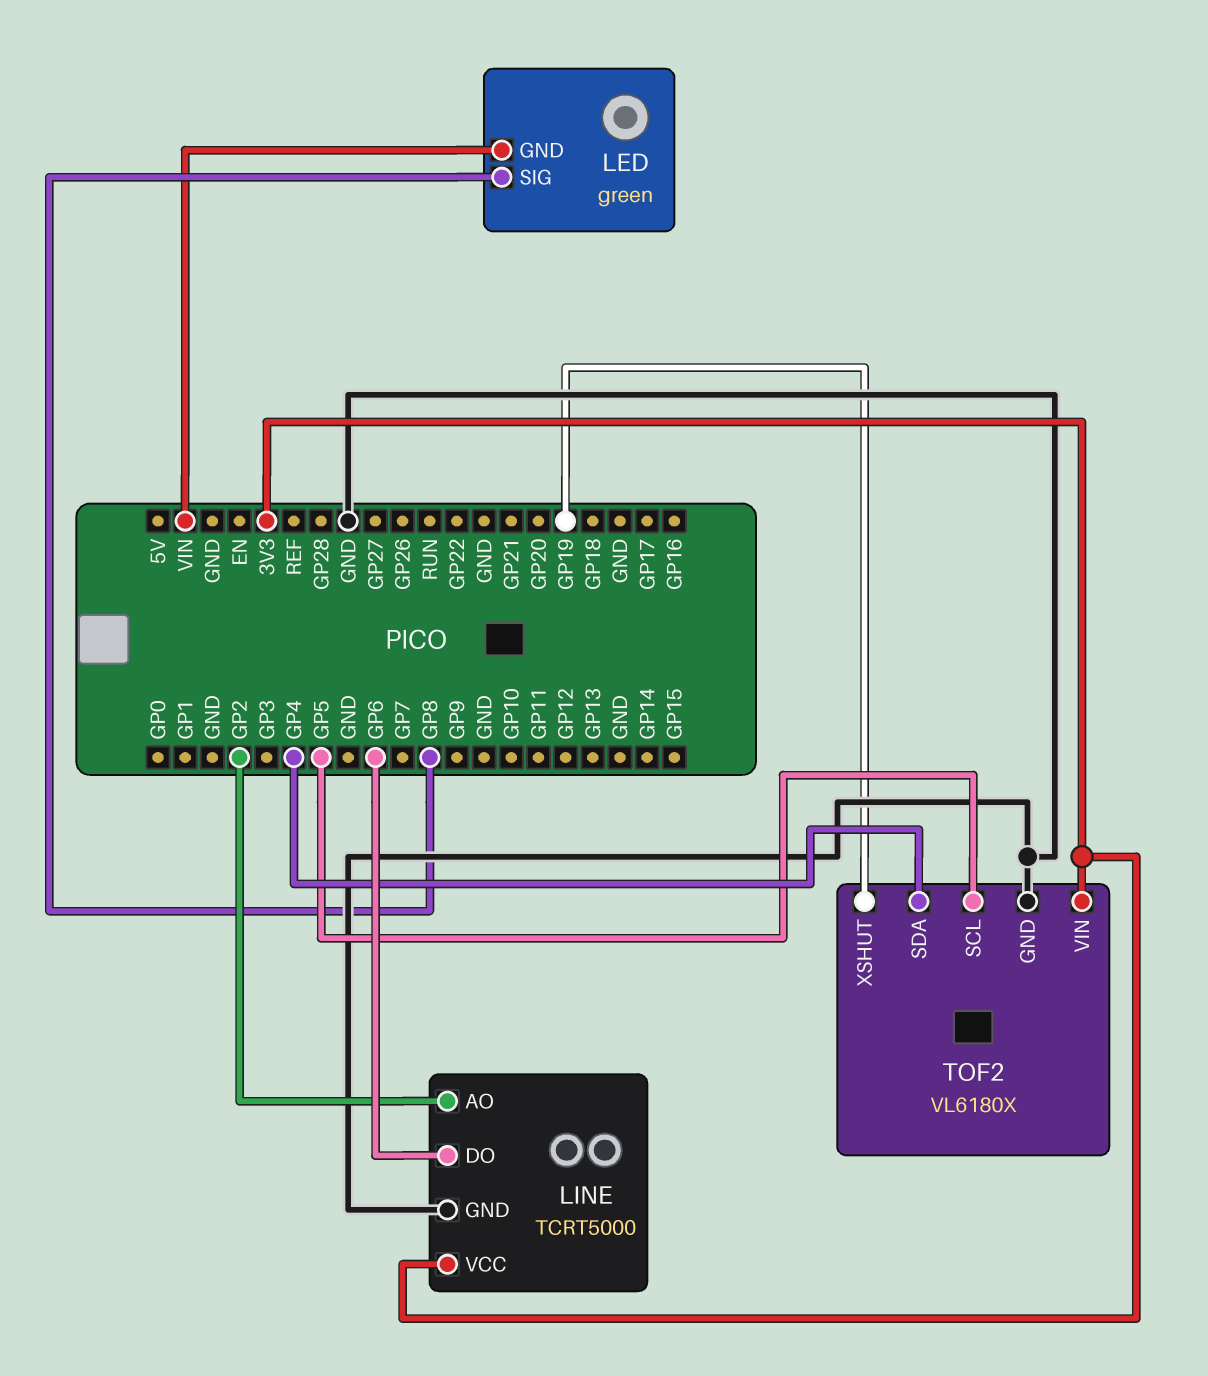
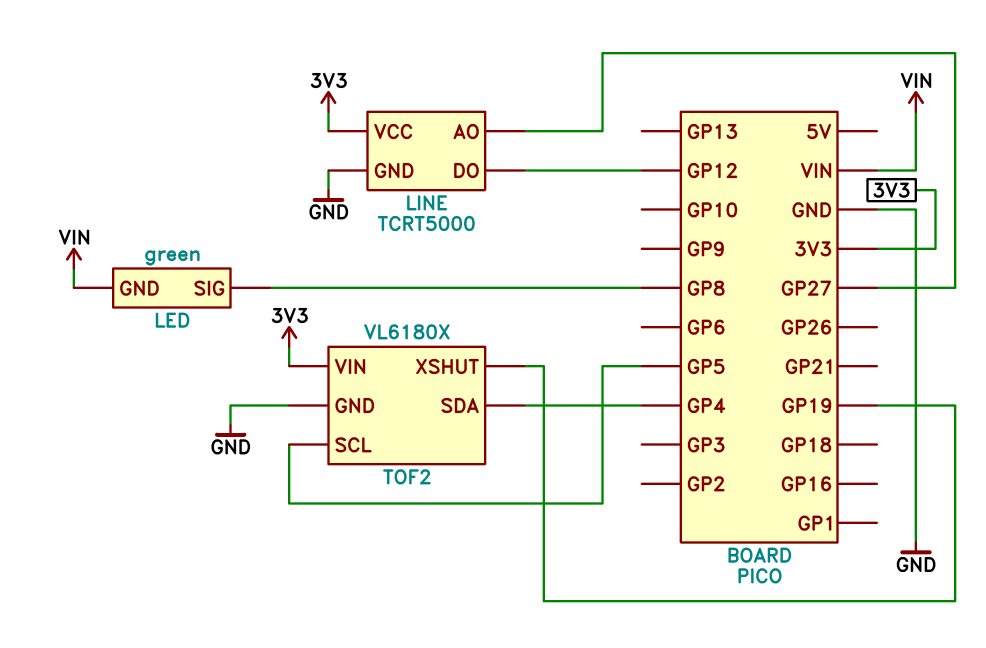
LINE pin AO: GP2 -> GP27
LINE pin DO: GP6 -> GP12

